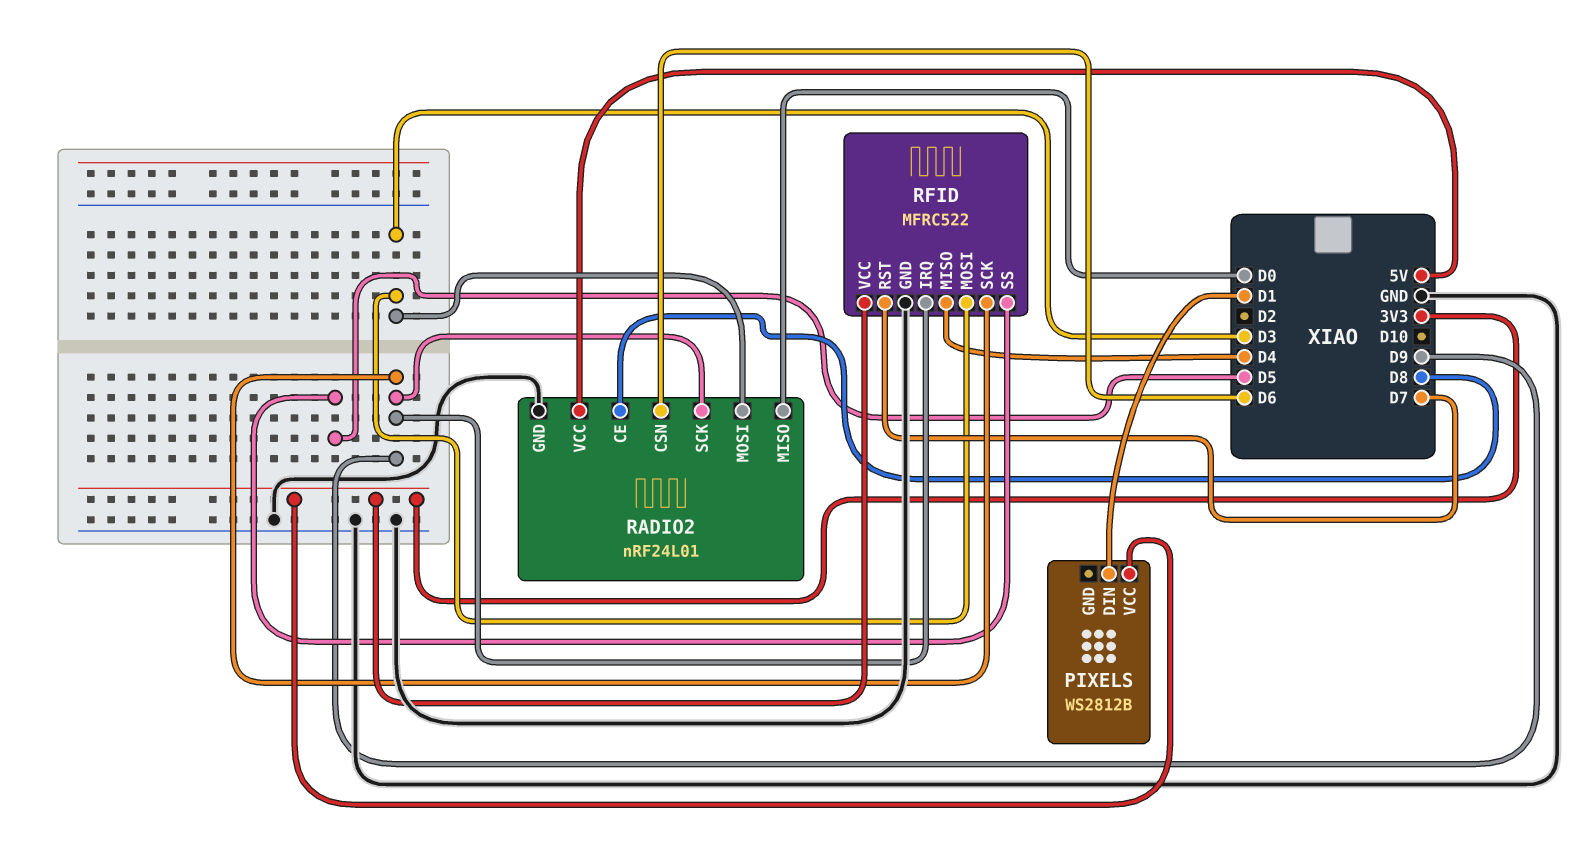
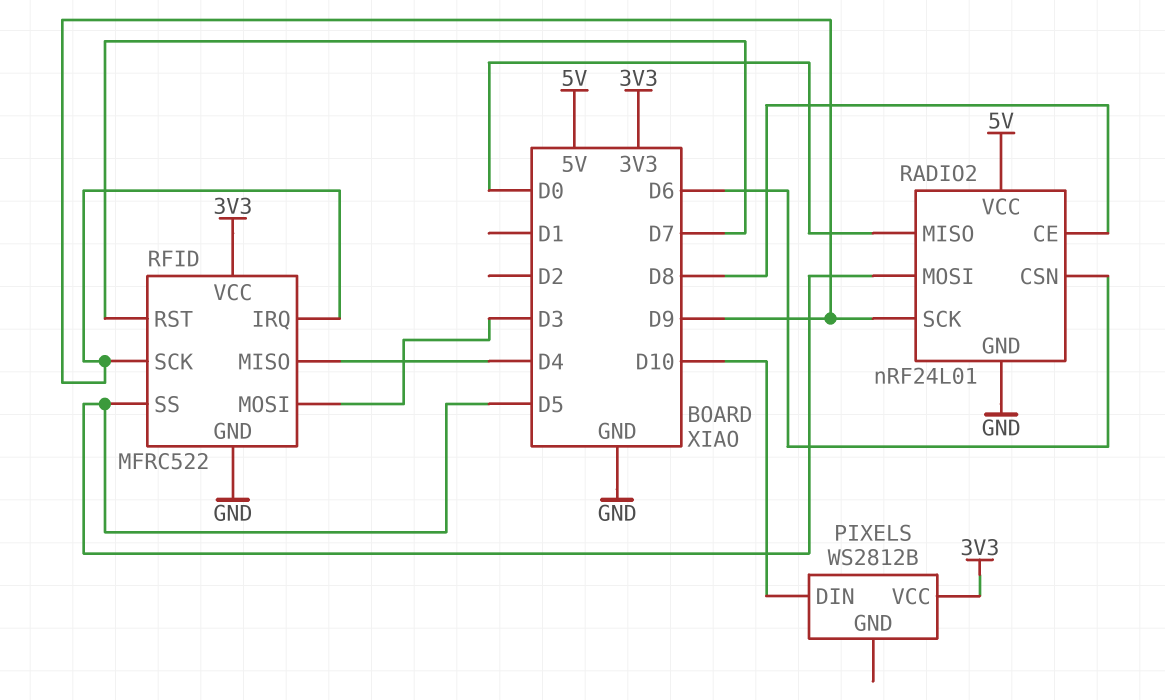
PIXELS pin DIN: D1 -> D10
RADIO2 pin MOSI: D3 -> D5

